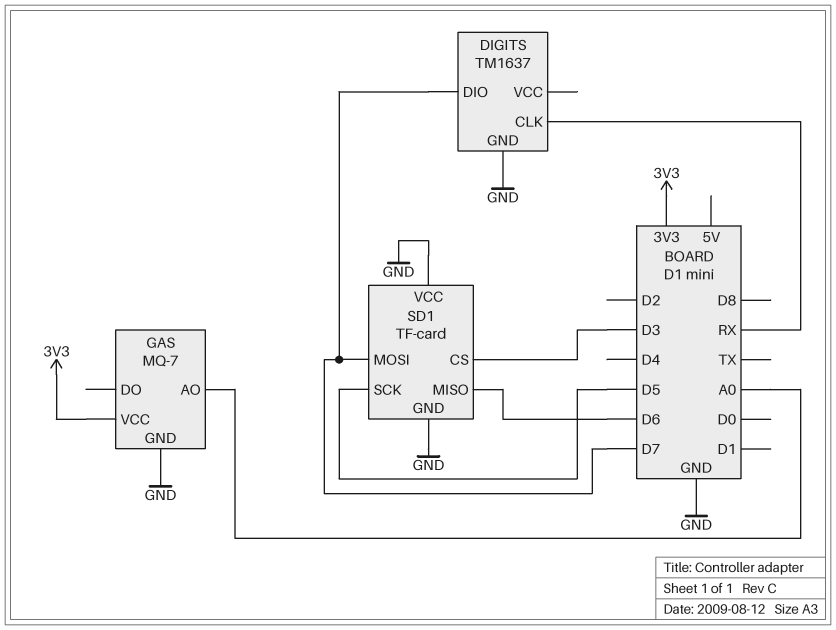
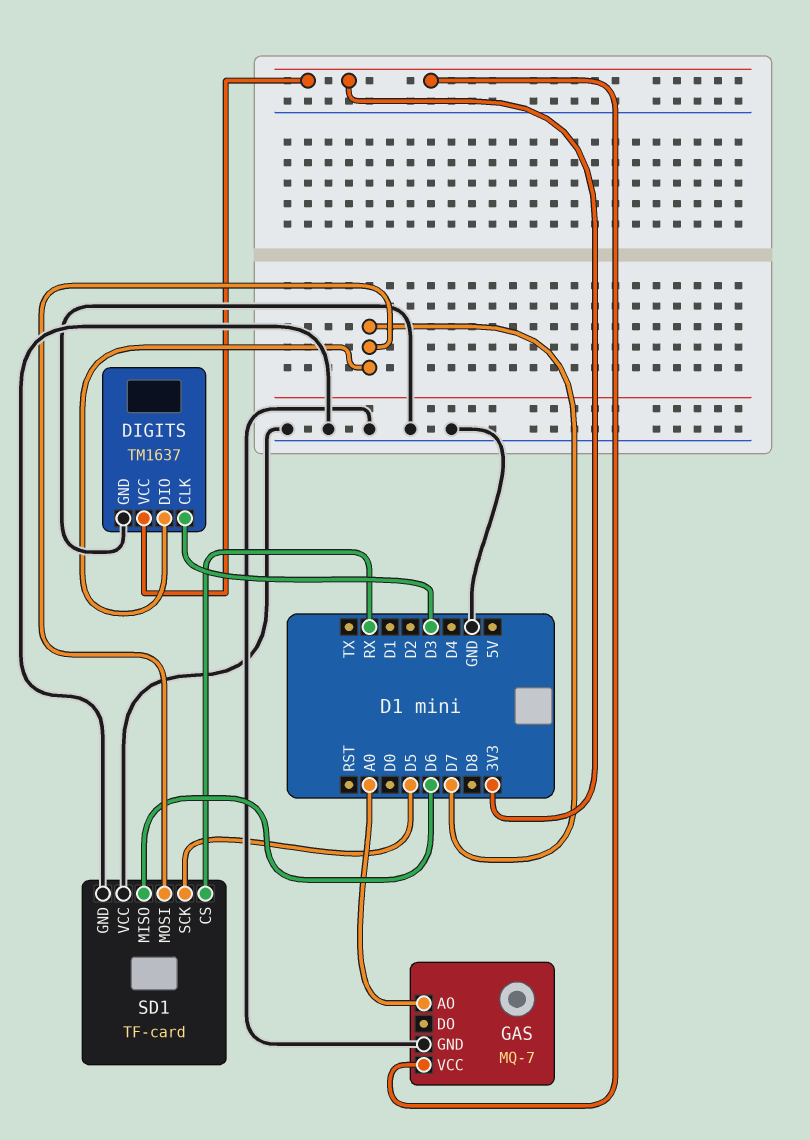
DIGITS pin CLK: RX -> D3
DIGITS pin VCC: none -> 3V3
SD1 pin CS: D3 -> RX

